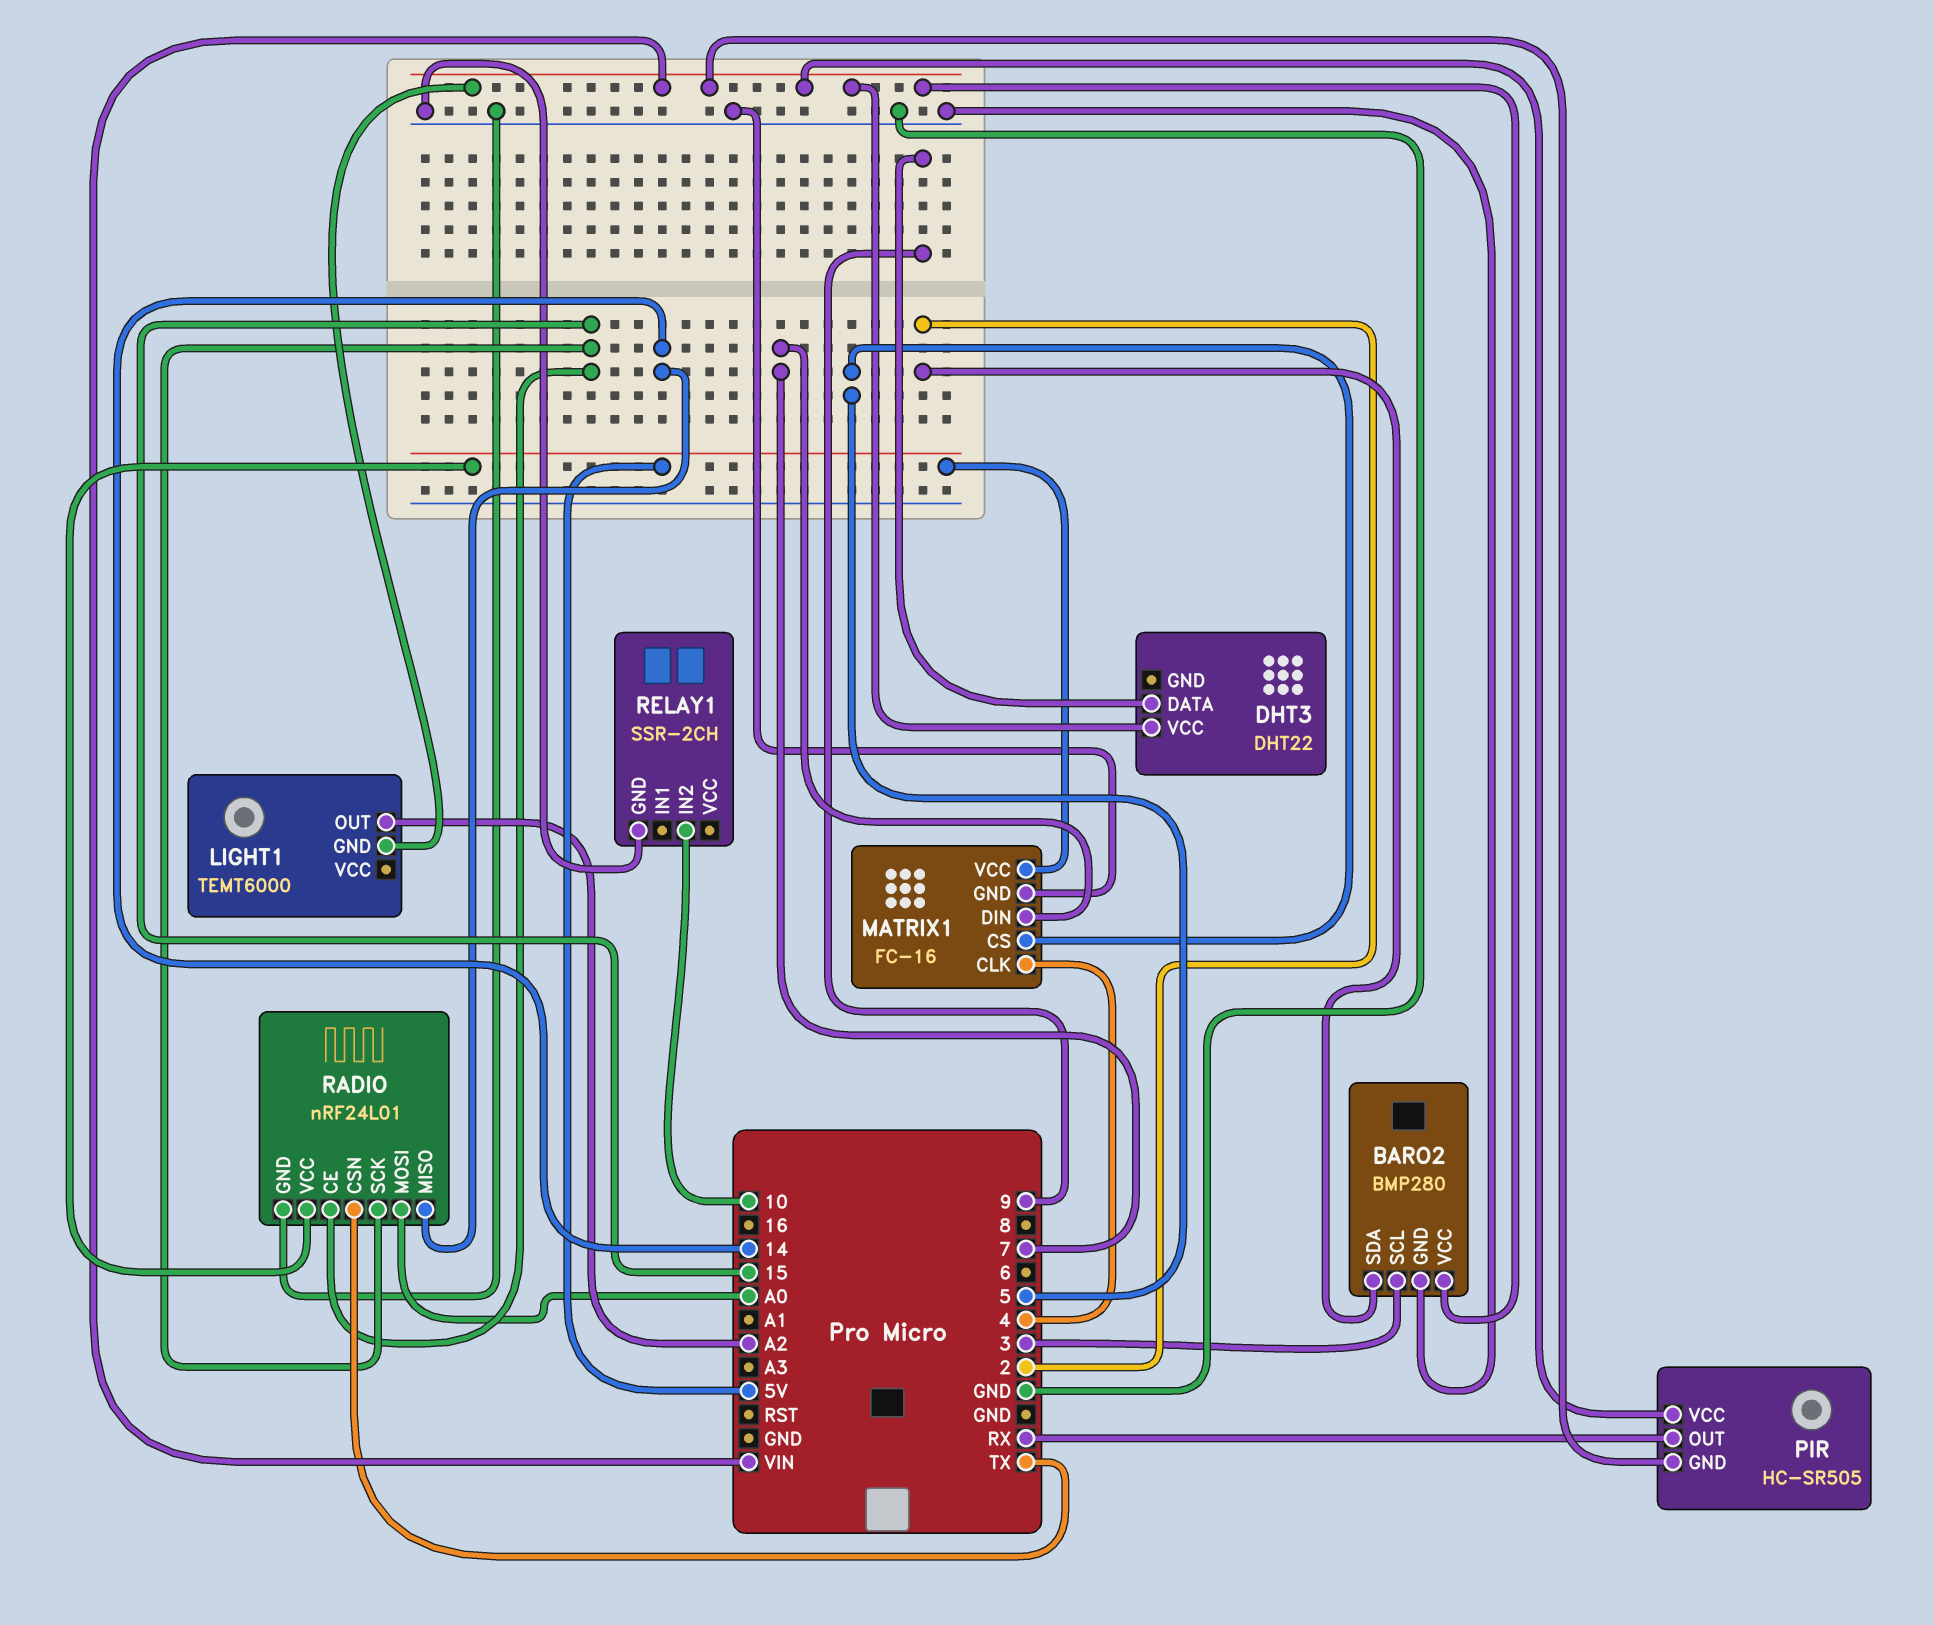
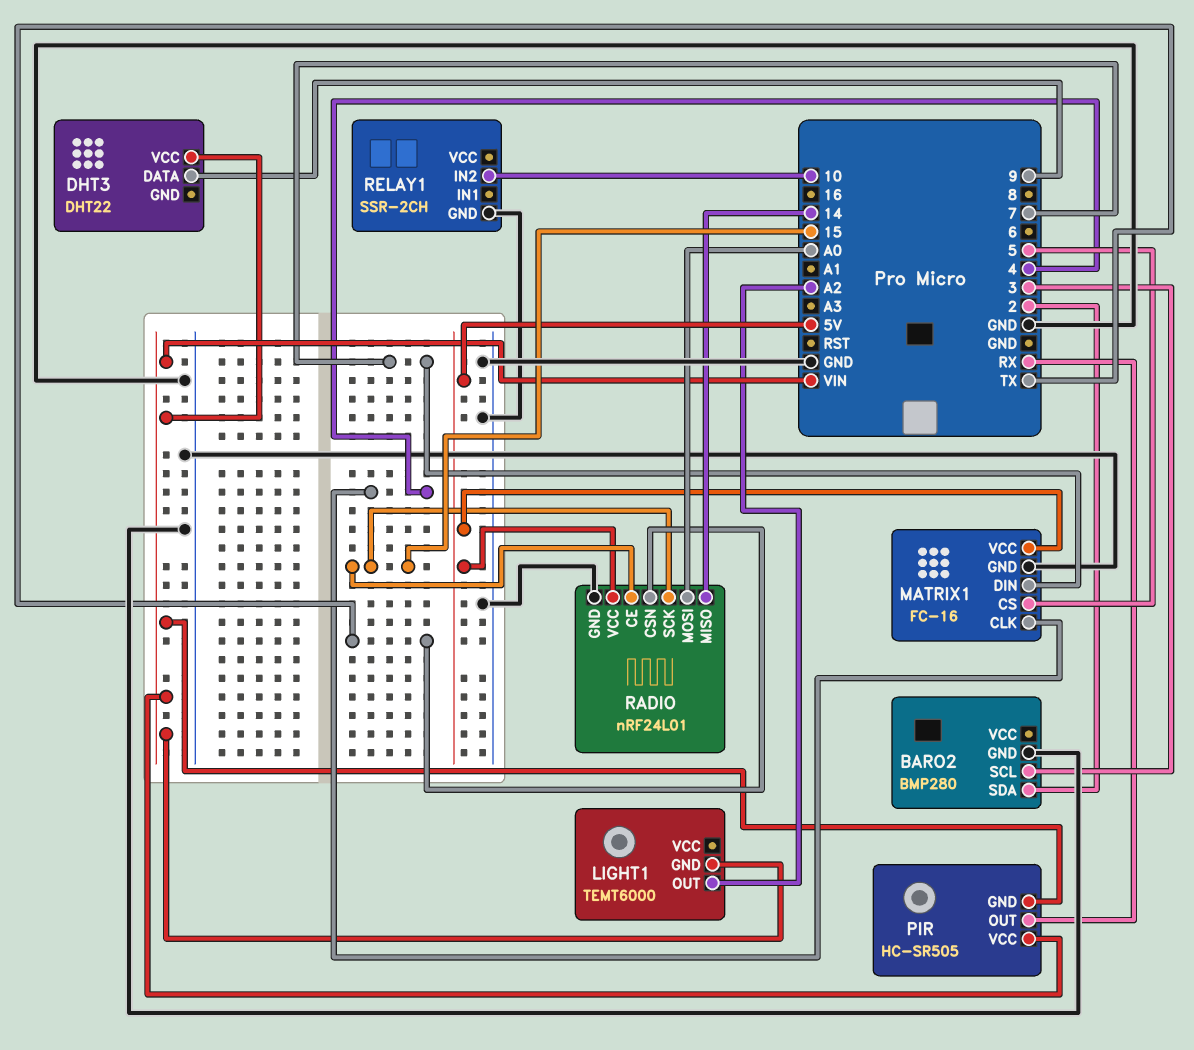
BARO2 pin VCC: VIN -> none

